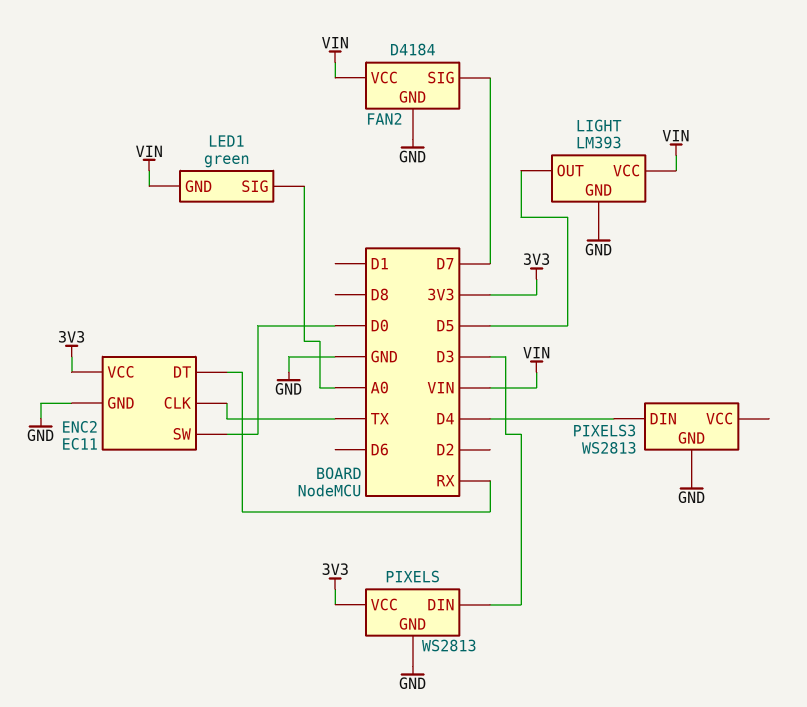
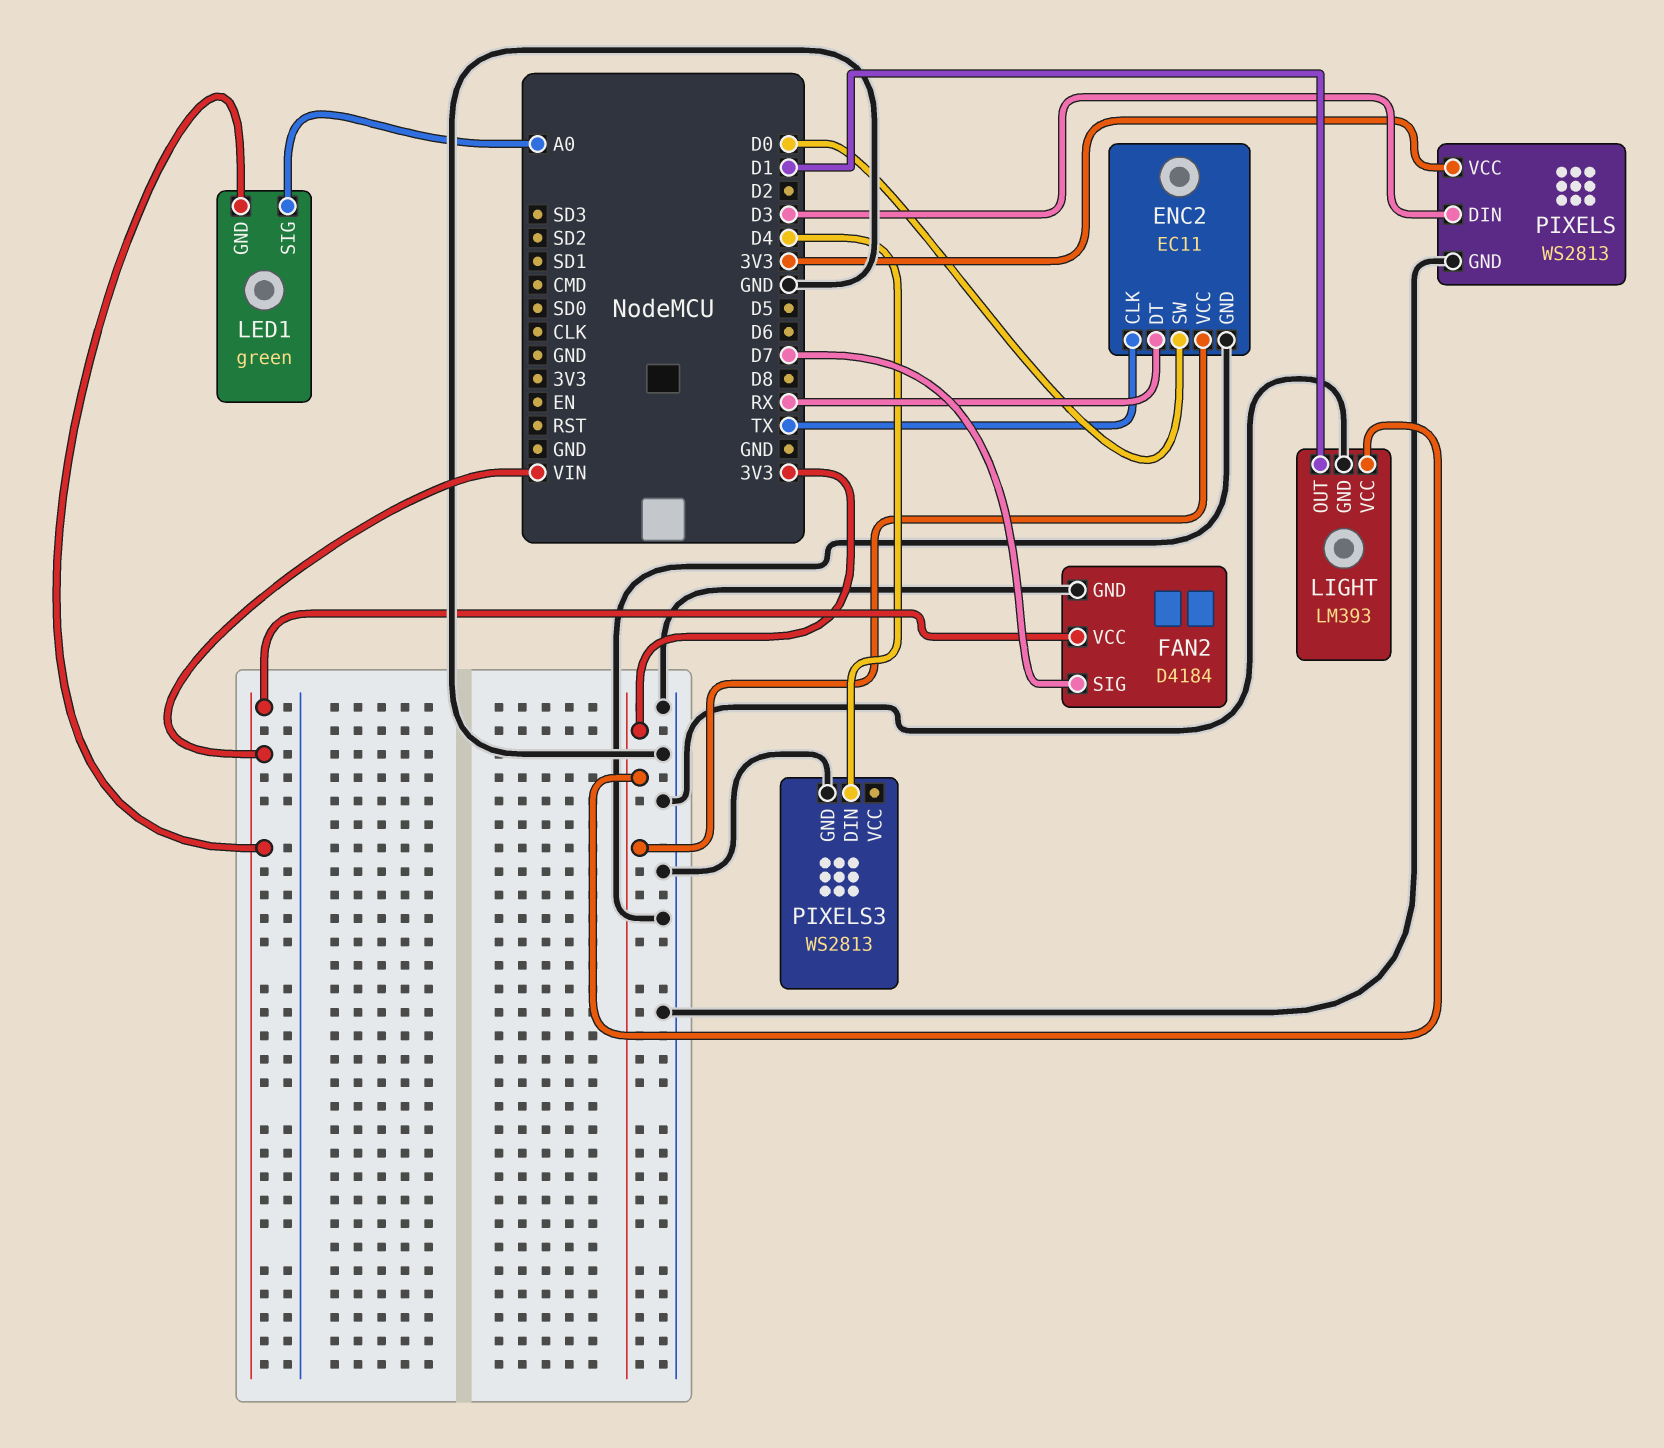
LIGHT pin OUT: D5 -> D1
LIGHT pin VCC: VIN -> 3V3

